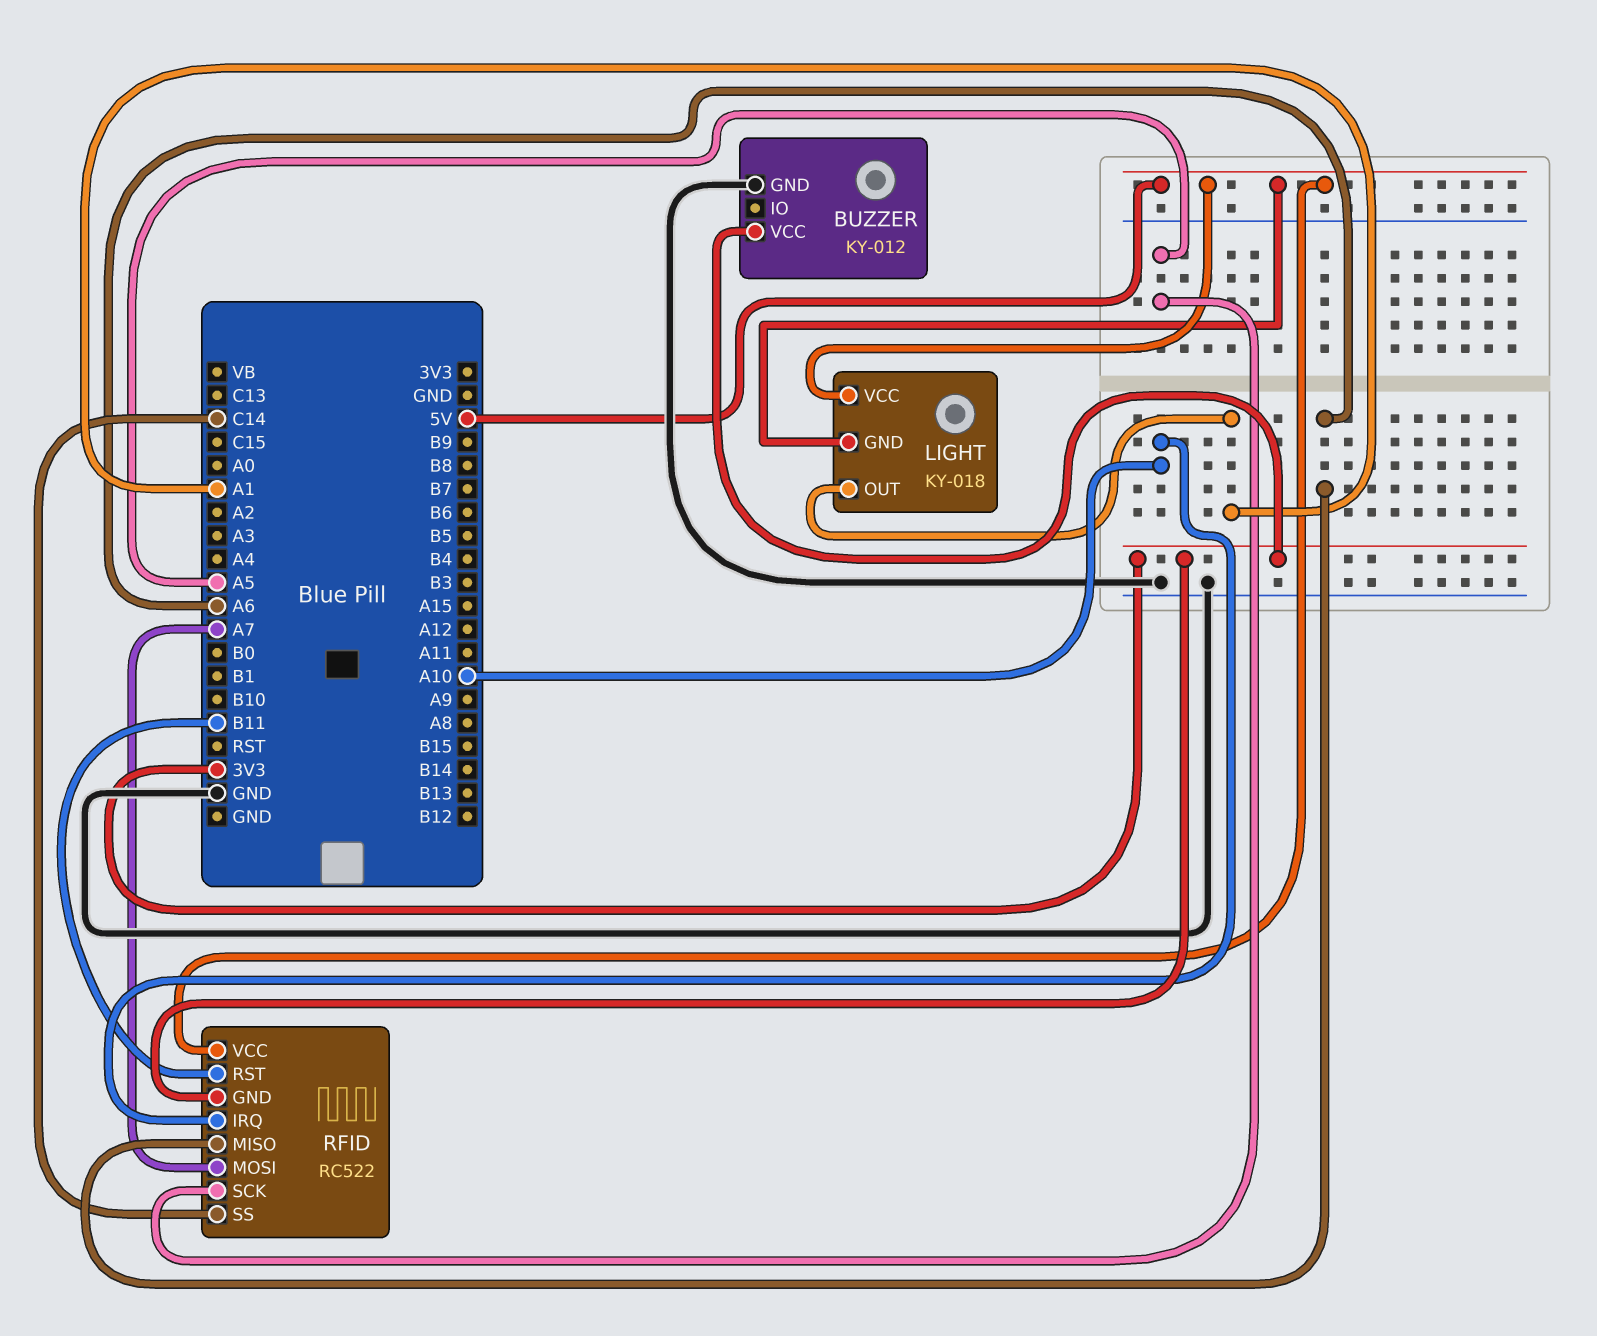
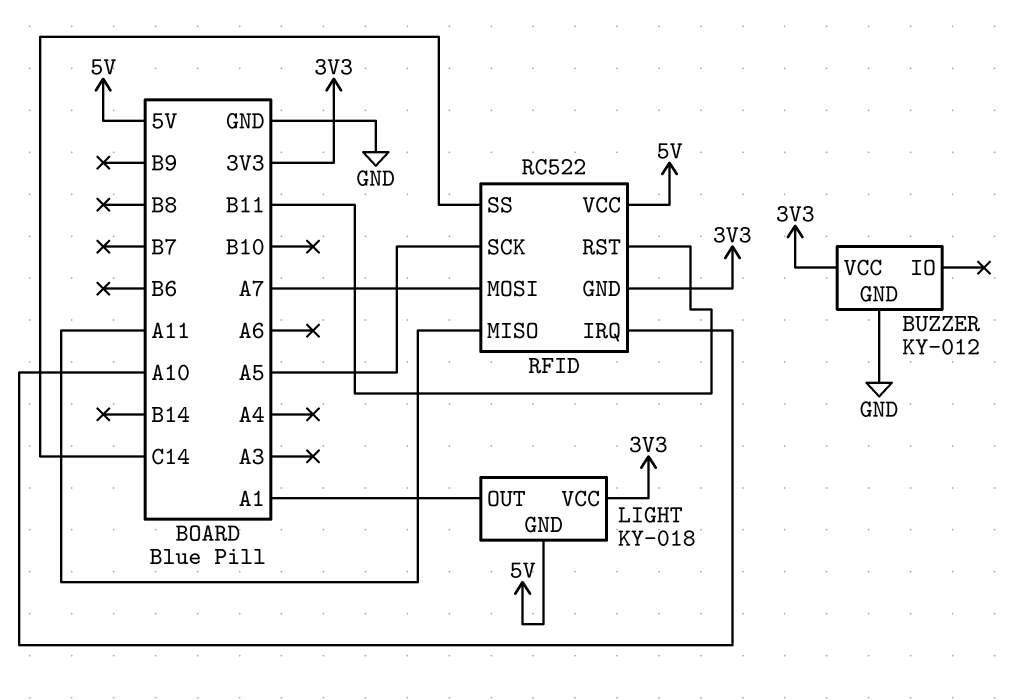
LIGHT pin VCC: 5V -> 3V3
RFID pin MISO: A6 -> A11

